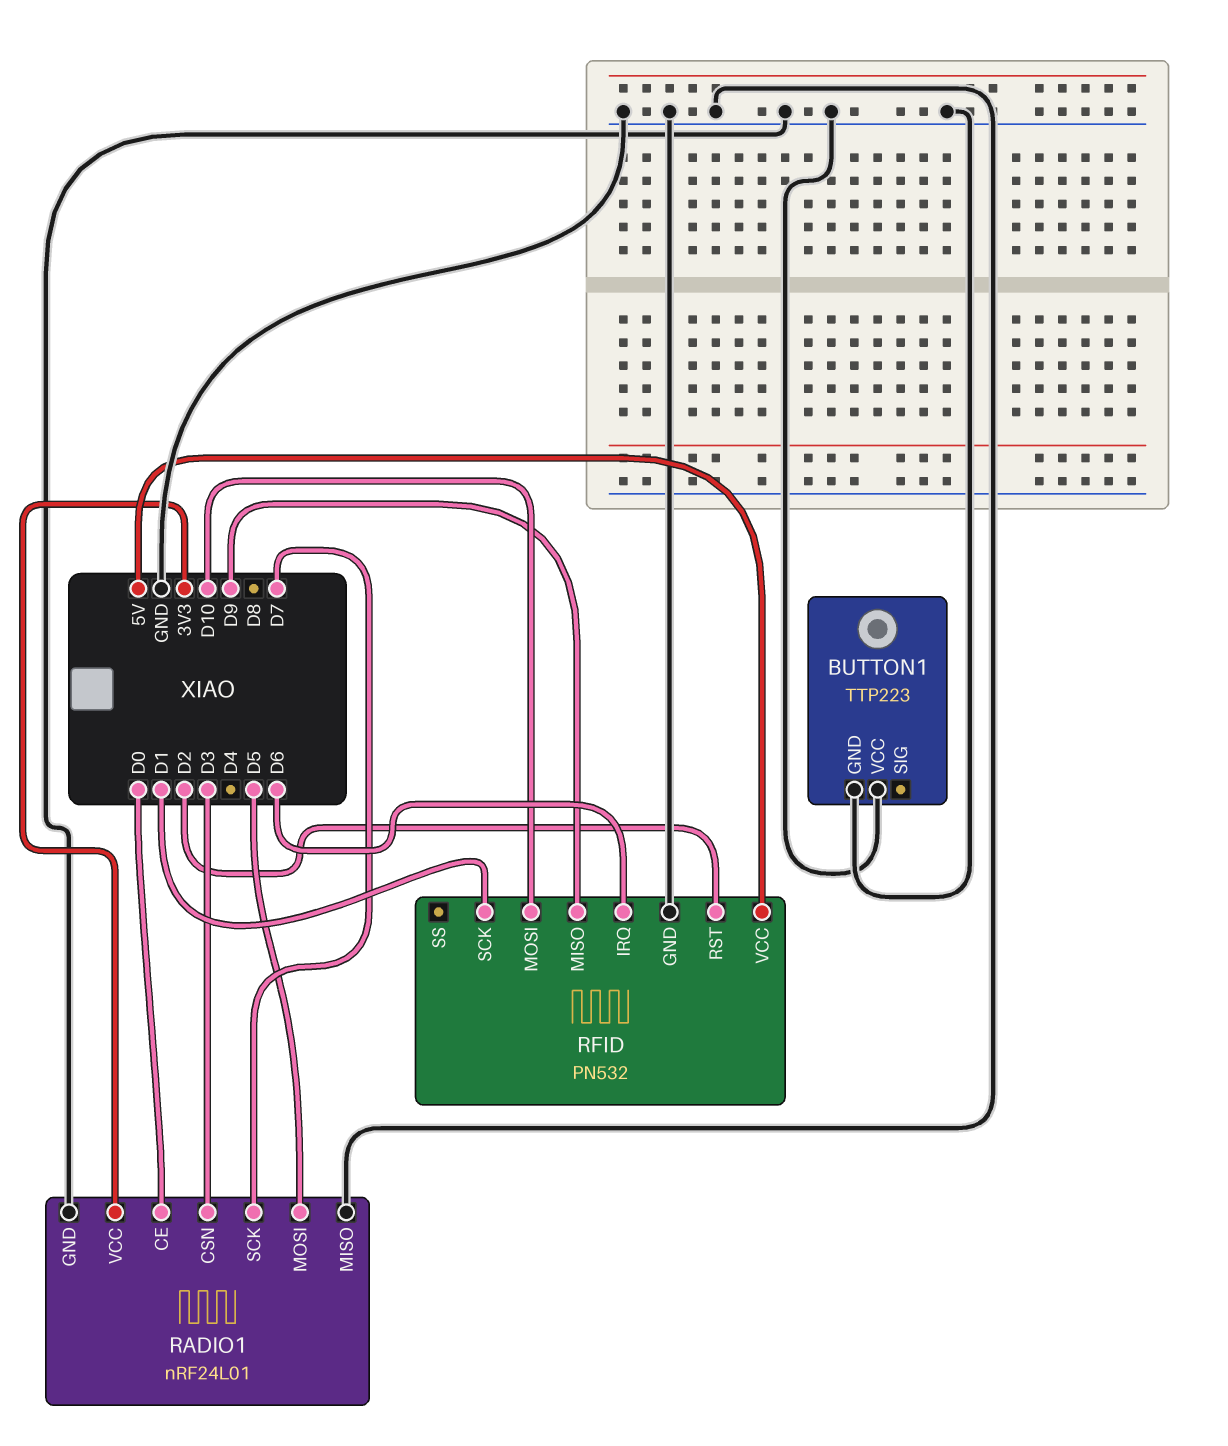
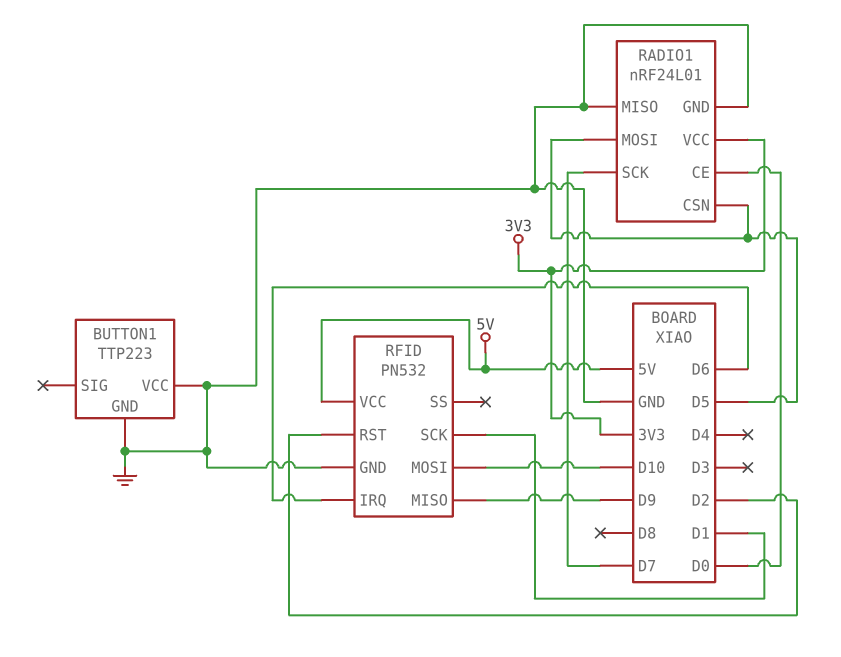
RADIO1 pin CSN: D3 -> D5

